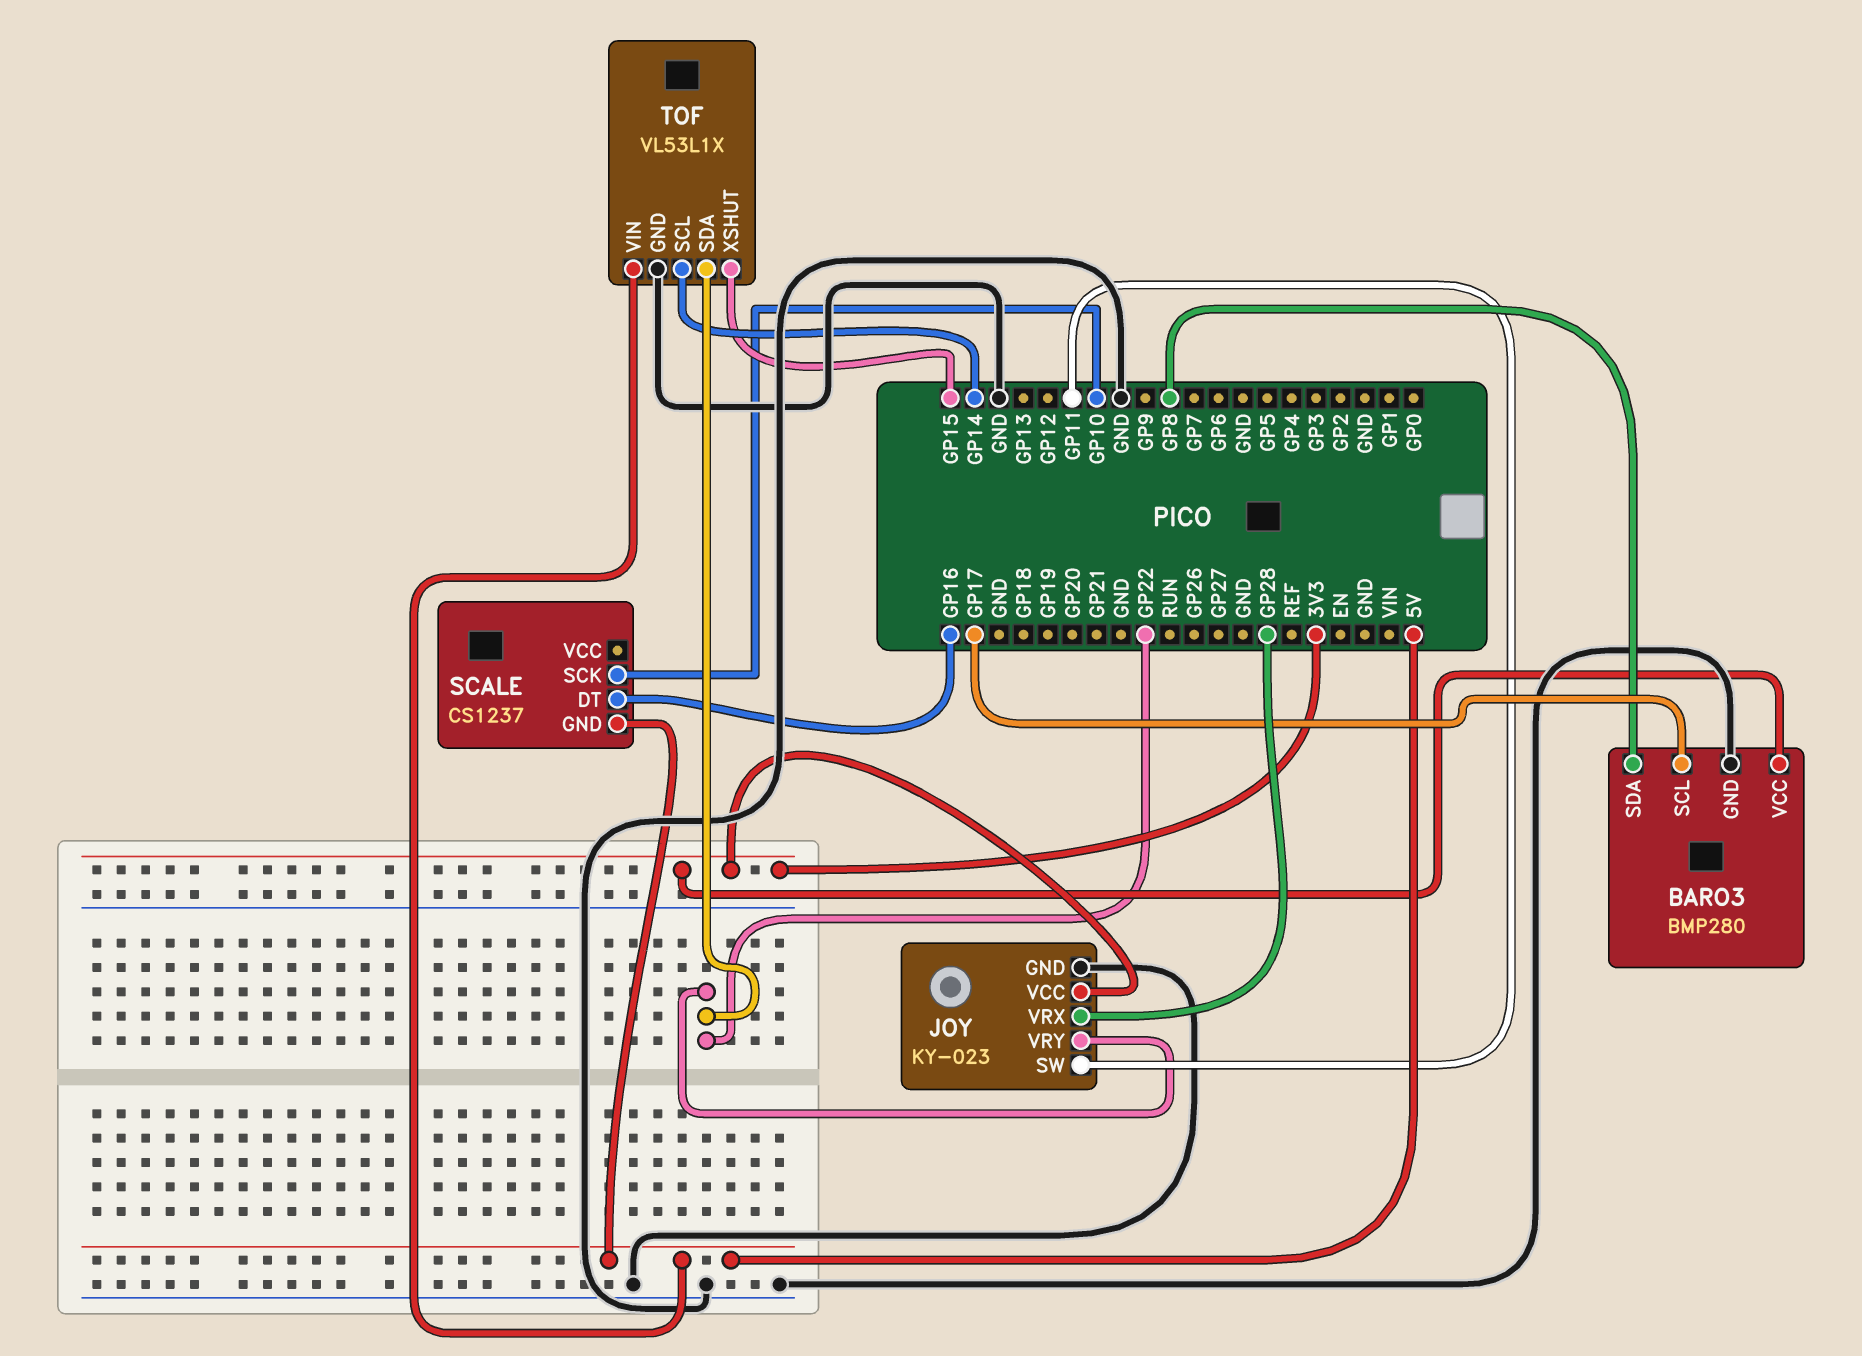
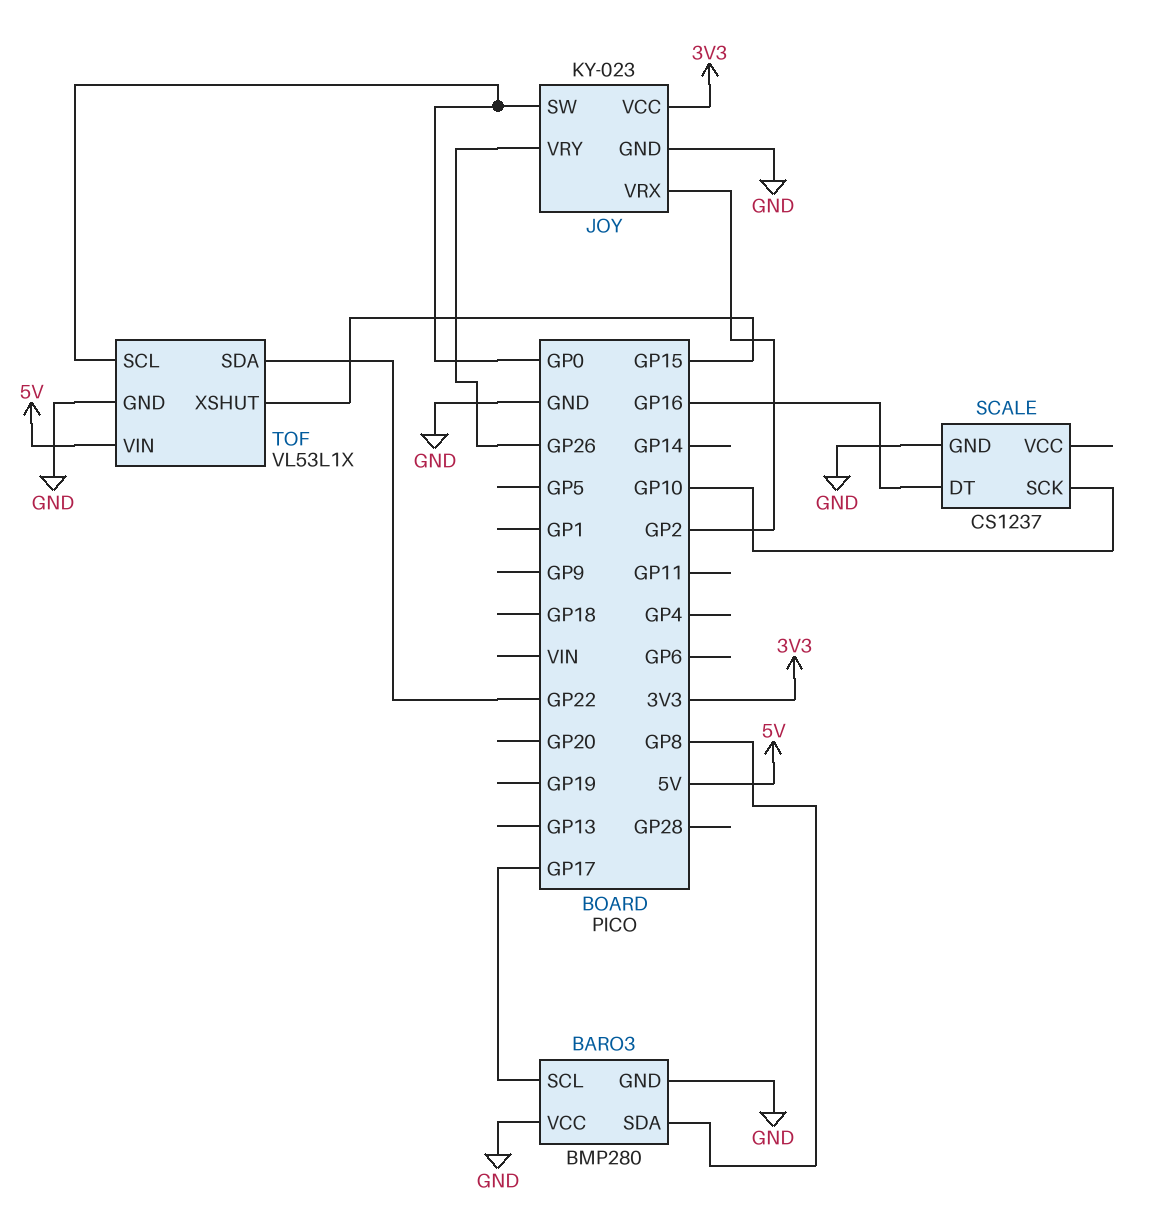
BARO3 pin VCC: 3V3 -> GND
JOY pin SW: GP11 -> GP0
JOY pin VRX: GP28 -> GP2
JOY pin VRY: GP22 -> GP26
SCALE pin GND: 5V -> GND
TOF pin SCL: GP14 -> GP0

